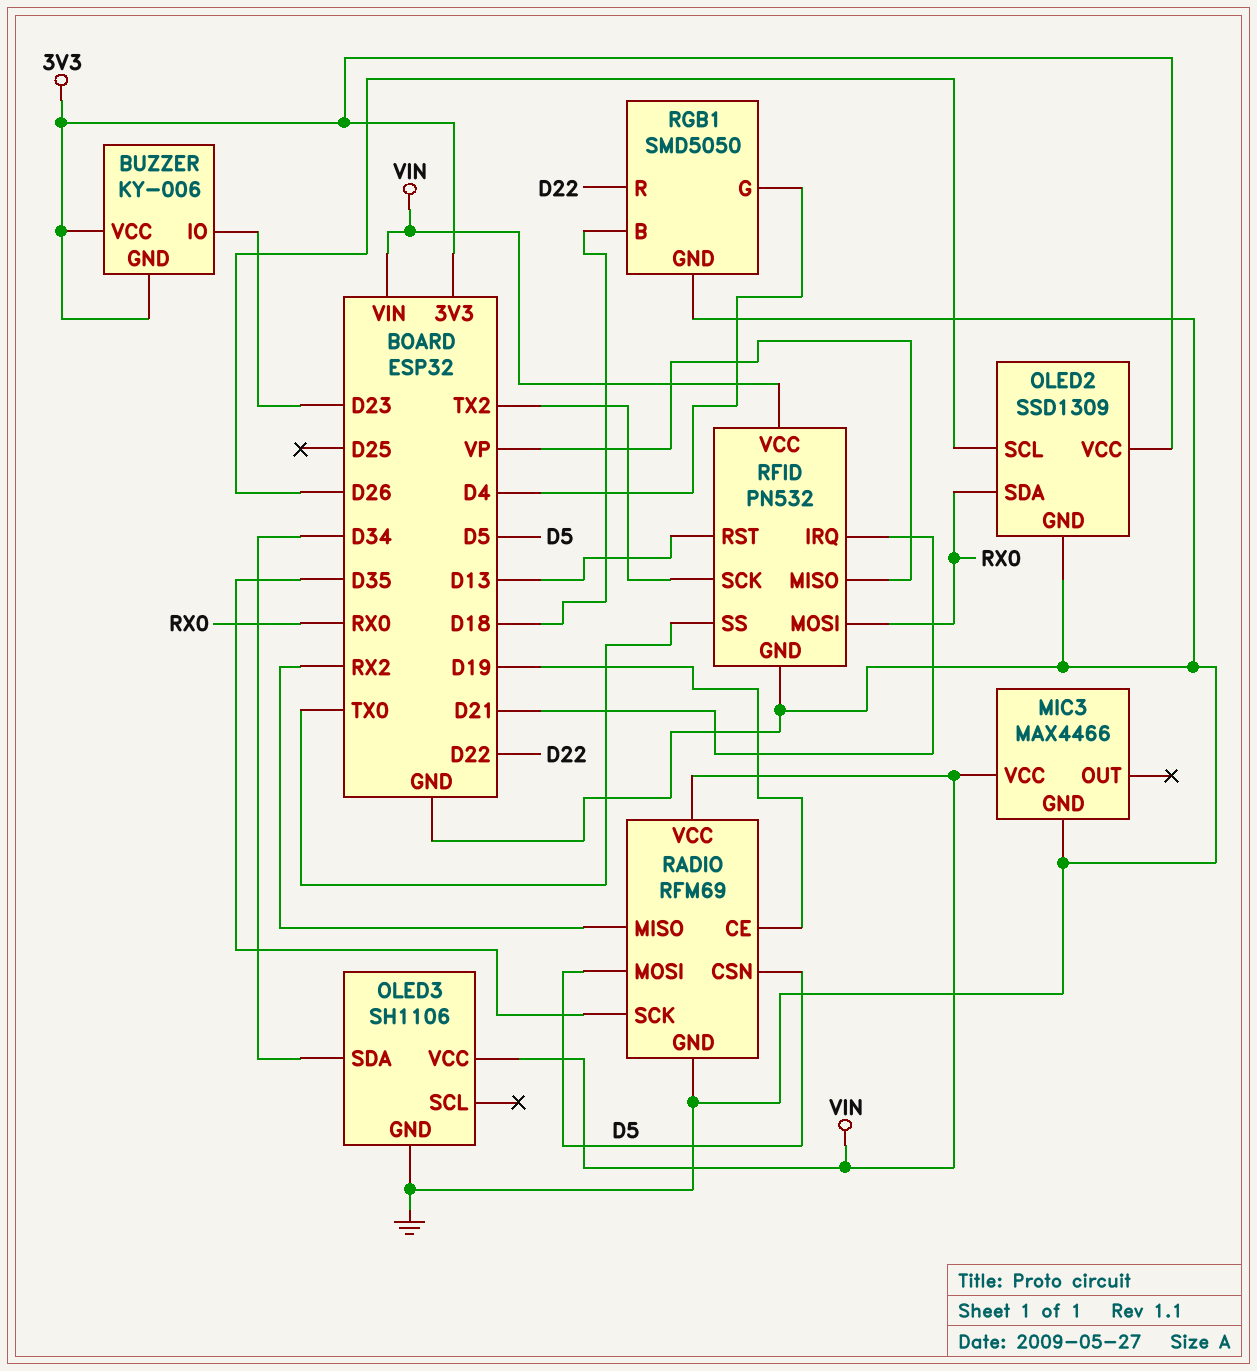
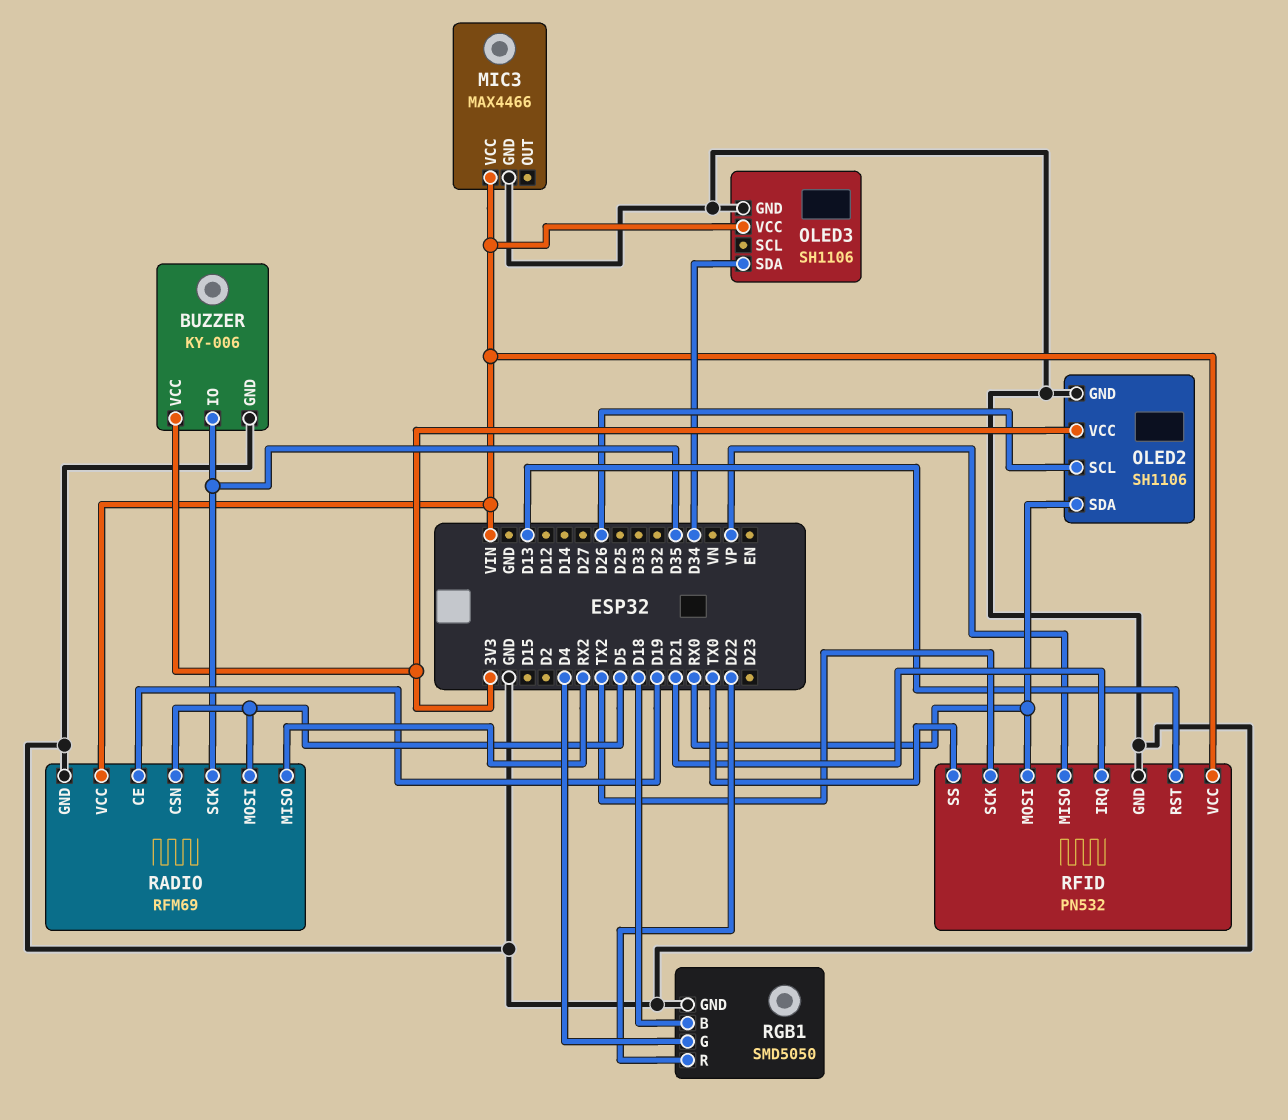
BUZZER pin GND: 3V3 -> GND
BUZZER pin IO: D23 -> D35
OLED2: SSD1309 -> SH1106

